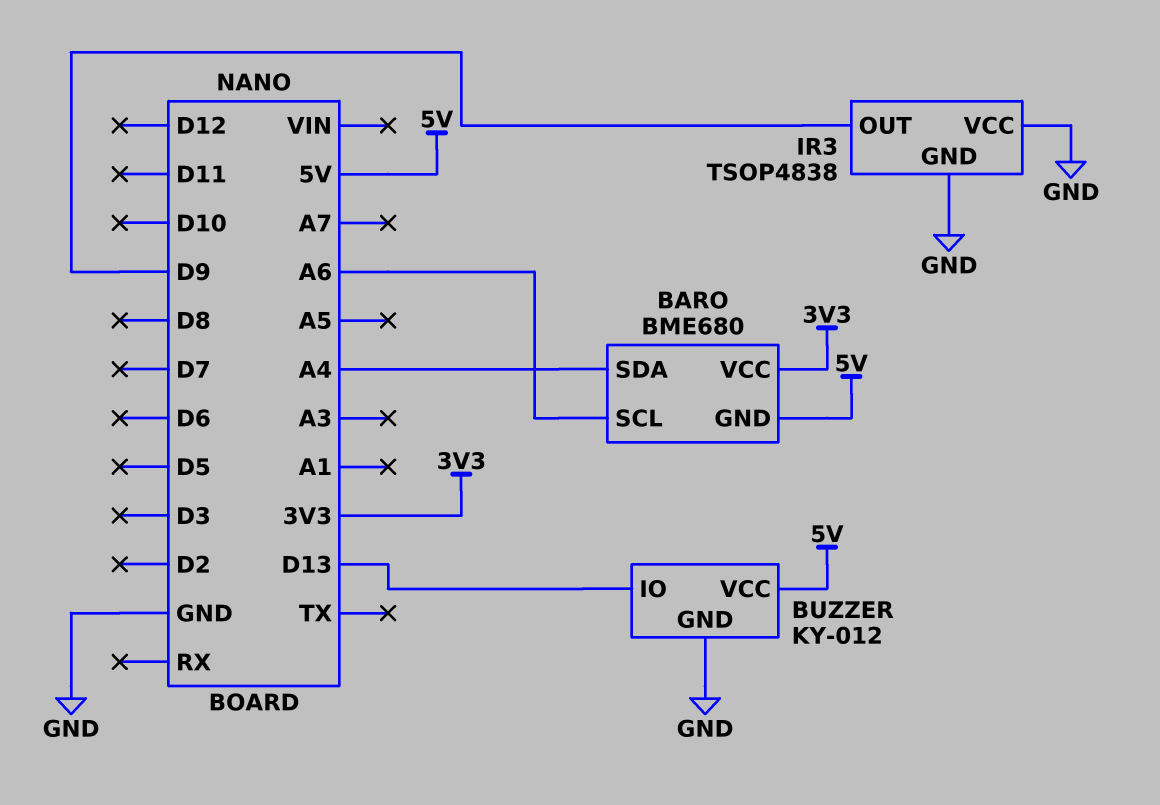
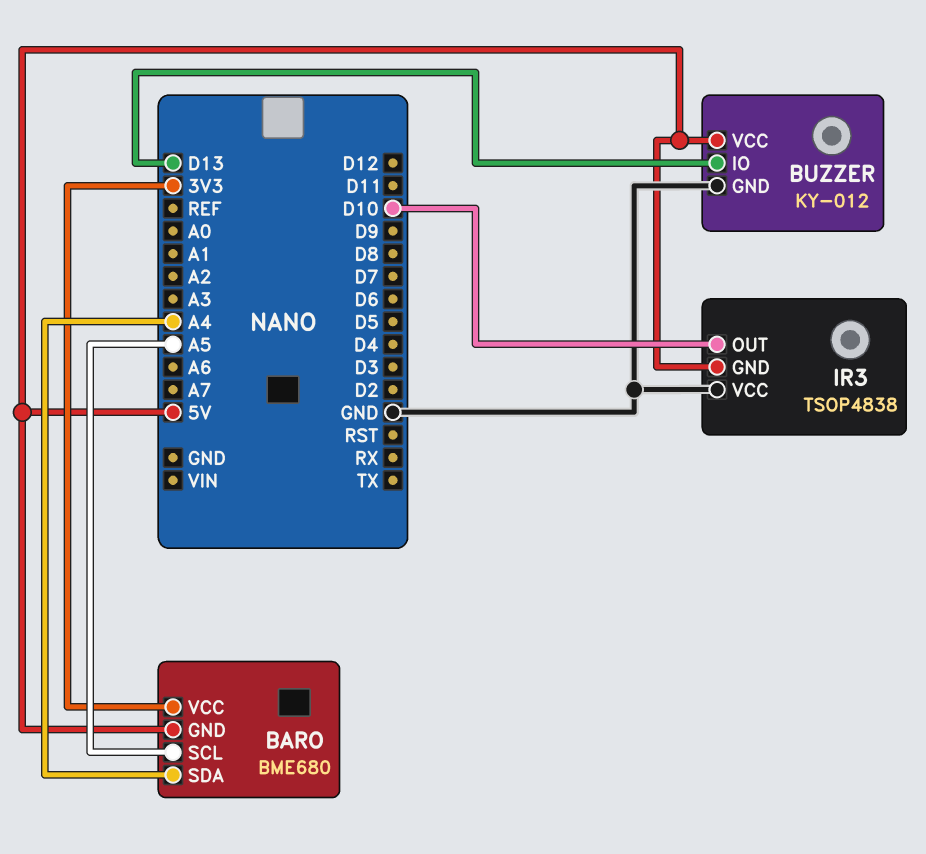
BARO pin SCL: A6 -> A5
IR3 pin GND: GND -> 5V
IR3 pin OUT: D9 -> D10

